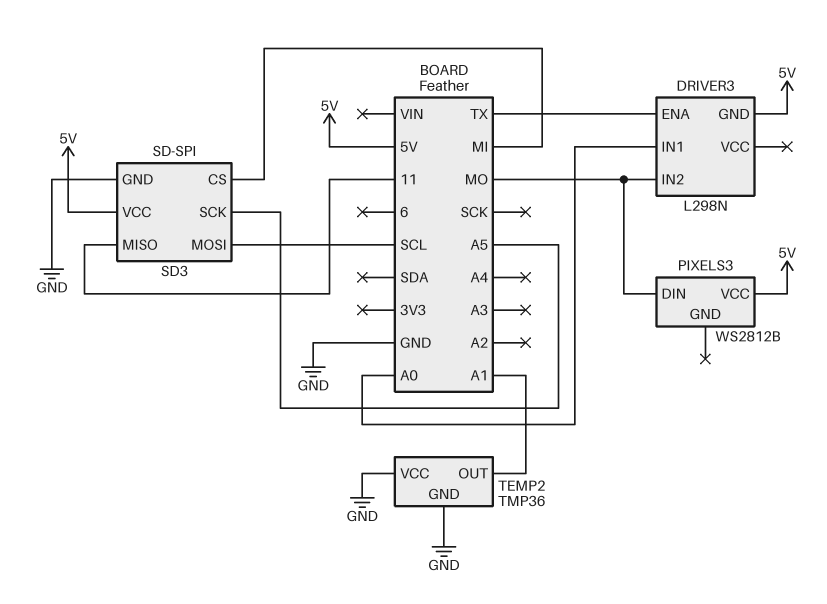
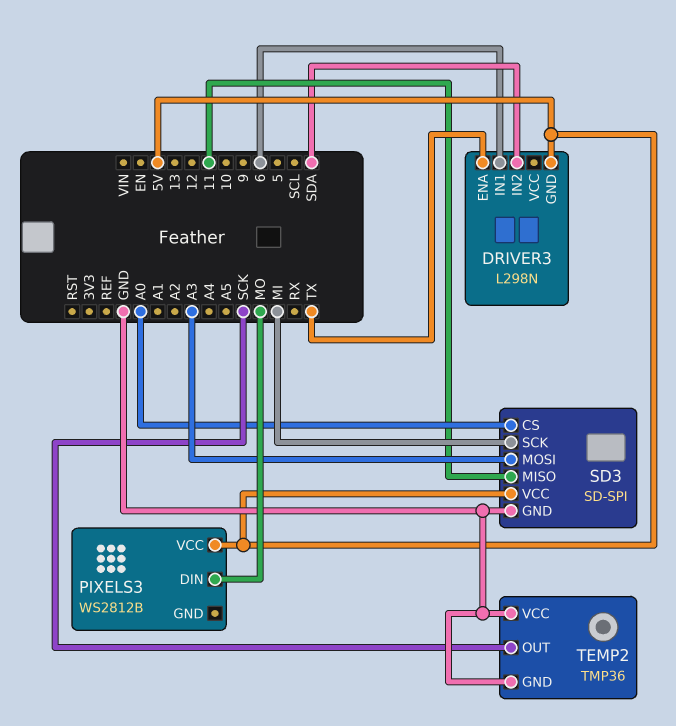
DRIVER3 pin IN1: A0 -> 6
DRIVER3 pin IN2: MO -> SDA
SD3 pin CS: MI -> A0
SD3 pin MOSI: SCL -> A3
SD3 pin SCK: A5 -> MI
TEMP2 pin OUT: A1 -> SCK

